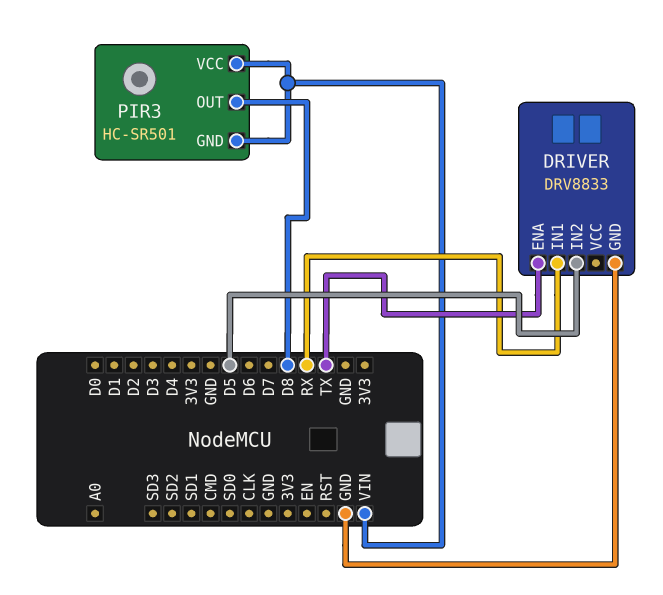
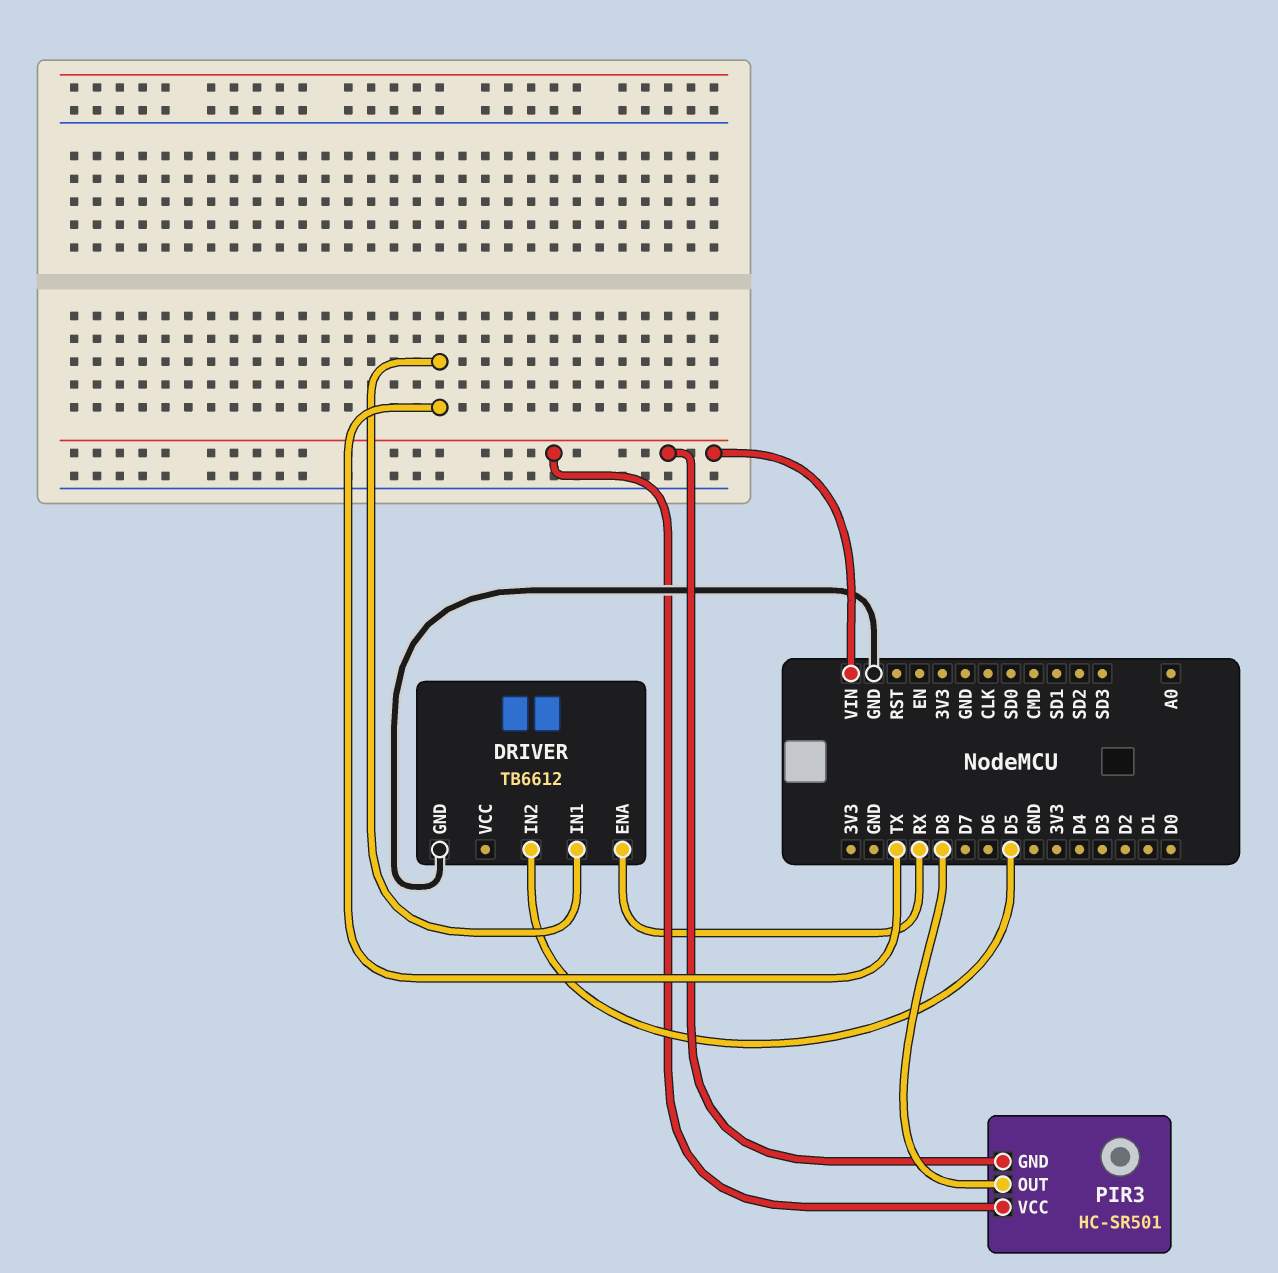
DRIVER: DRV8833 -> TB6612
DRIVER pin ENA: TX -> RX
DRIVER pin IN1: RX -> TX

